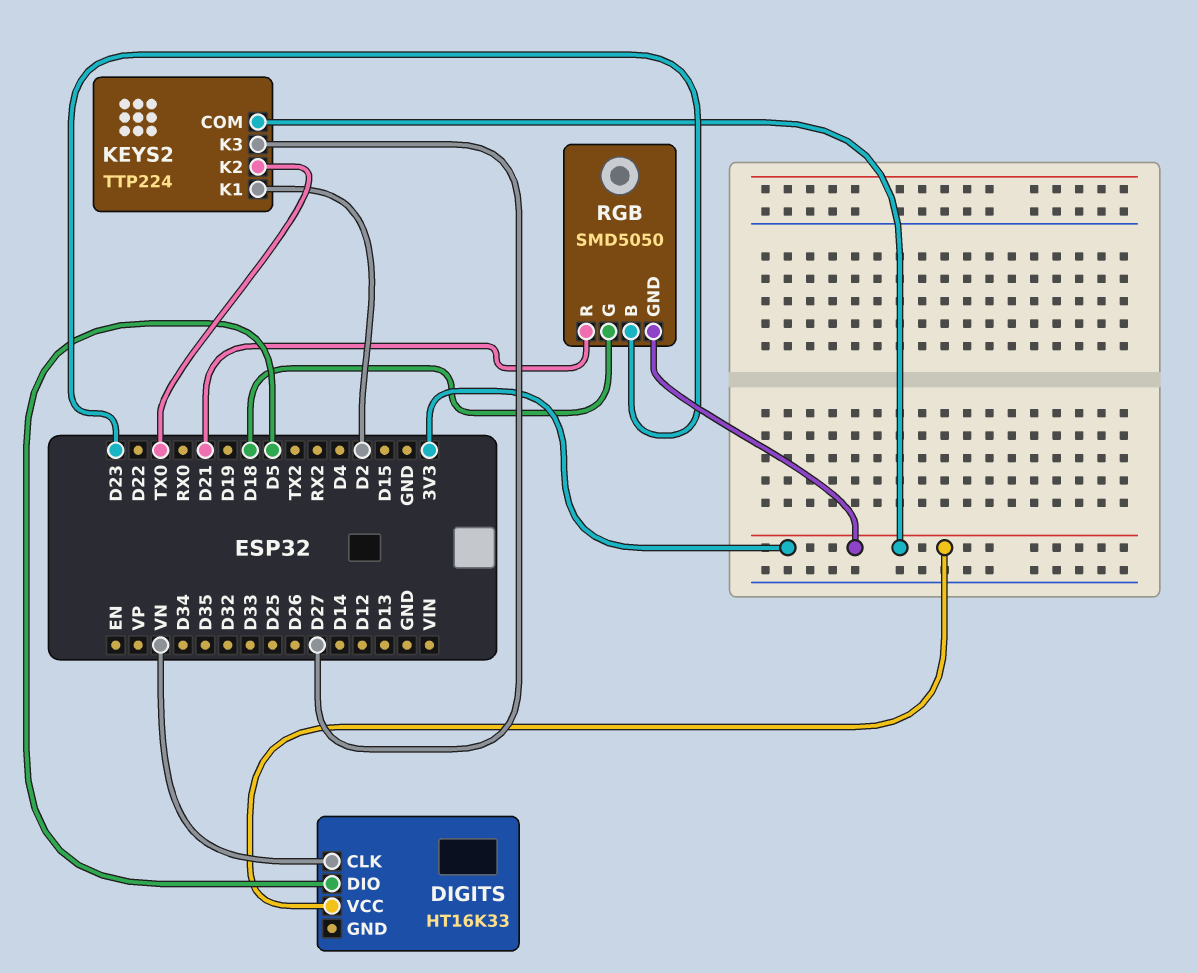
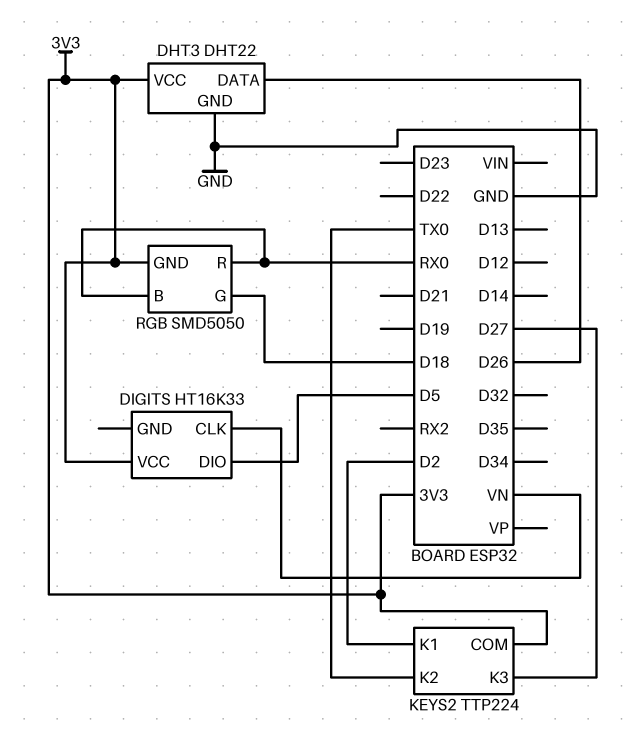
DHT3: none -> DHT22
DHT3 pin DATA: none -> D26
DHT3 pin GND: none -> GND
DHT3 pin VCC: none -> 3V3
RGB pin B: D23 -> RX0
RGB pin R: D21 -> RX0

